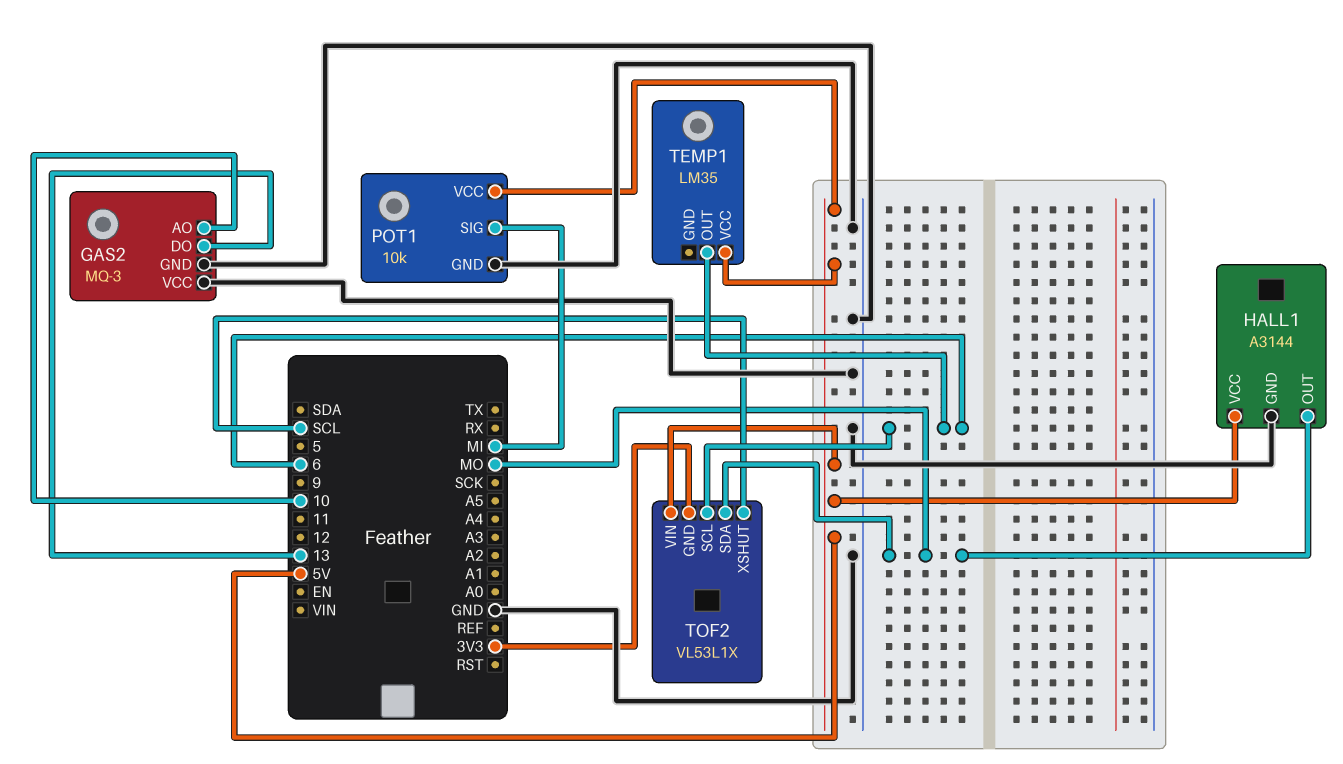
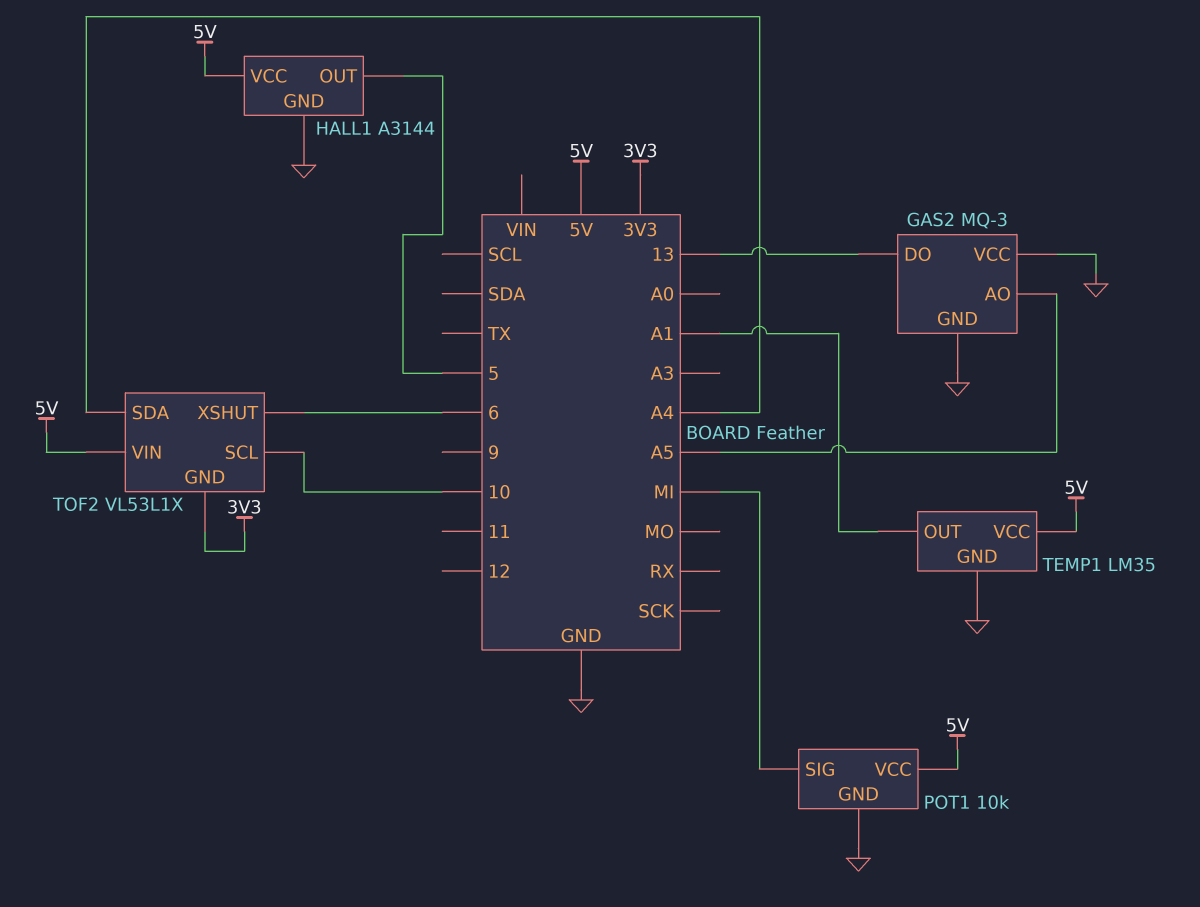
GAS2 pin AO: 10 -> A5
HALL1 pin OUT: MO -> 5
TEMP1 pin GND: none -> GND
TEMP1 pin OUT: 6 -> A1
TOF2 pin SCL: 6 -> 10
TOF2 pin SDA: MO -> A4
TOF2 pin XSHUT: SCL -> 6

